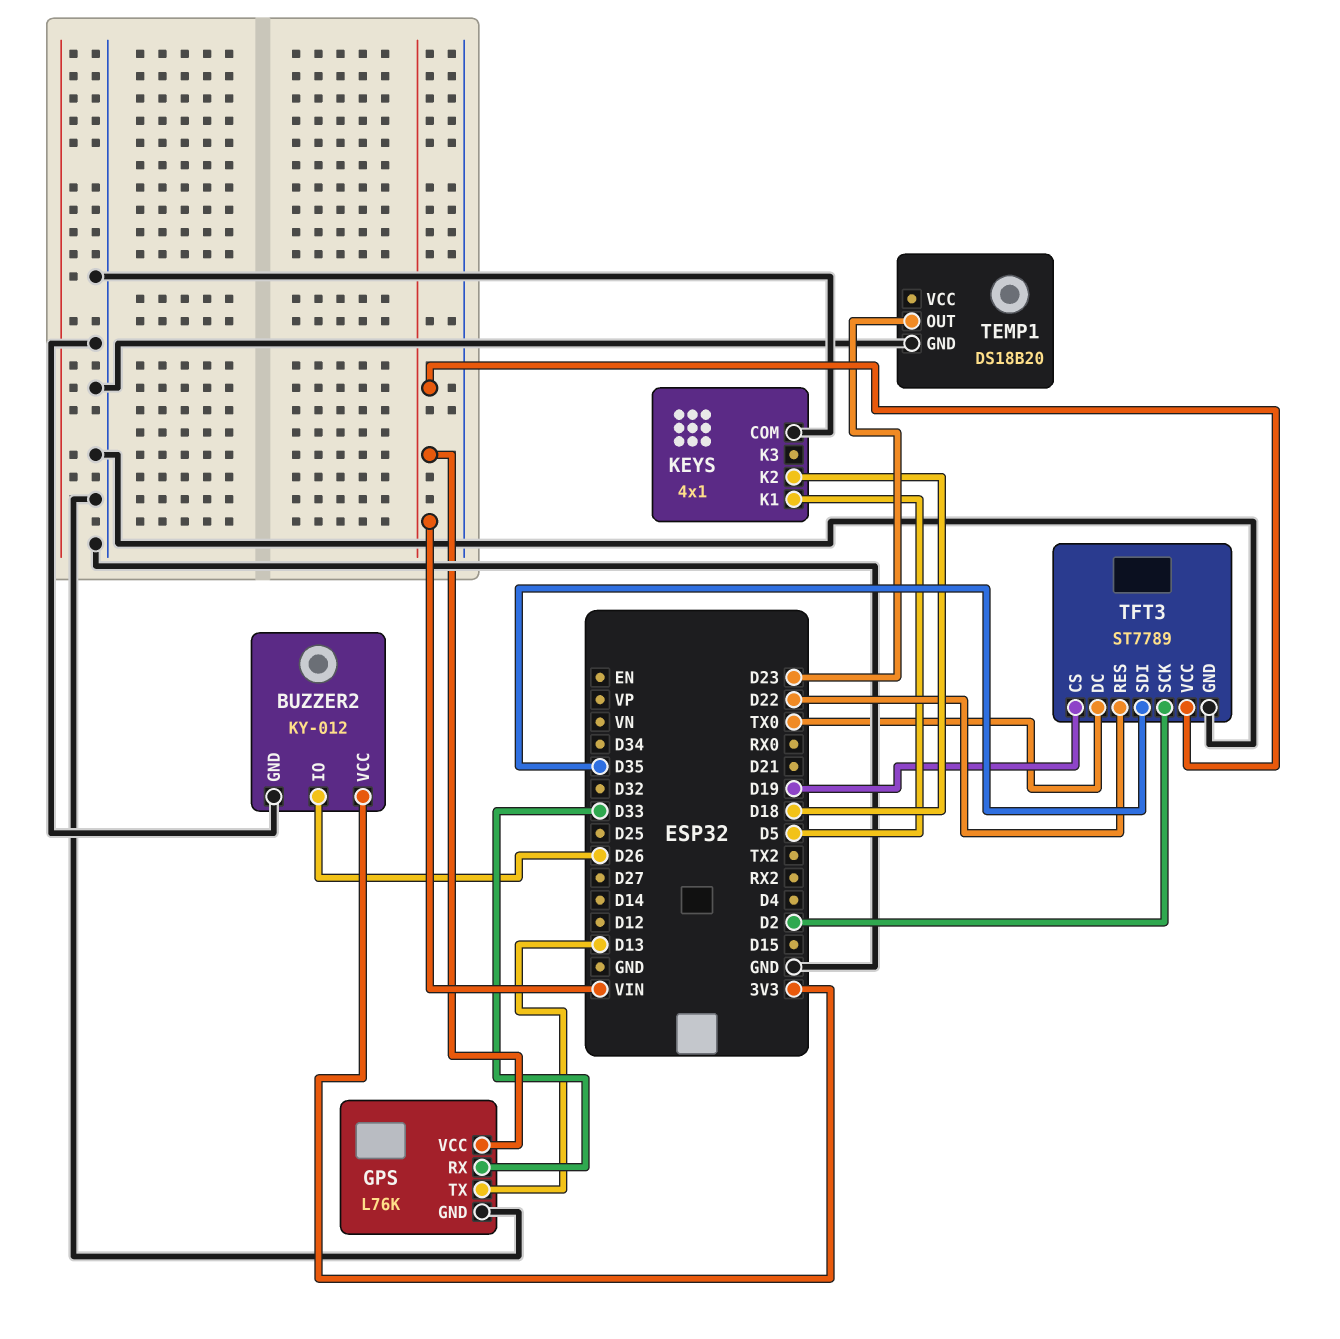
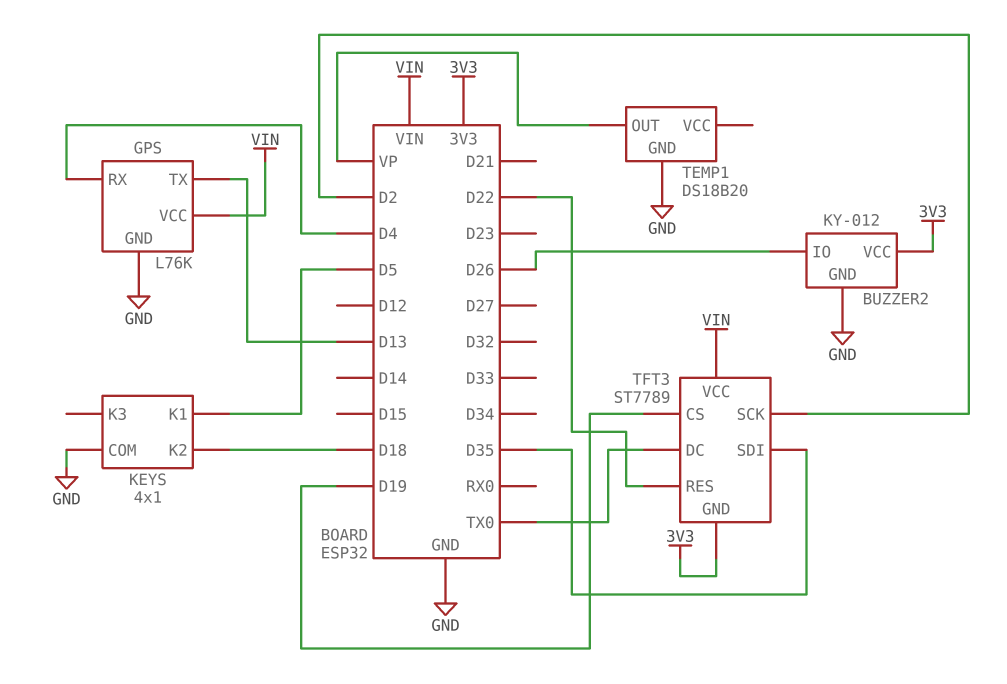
GPS pin RX: D33 -> D4
TEMP1 pin OUT: D23 -> VP
TFT3 pin GND: GND -> 3V3

